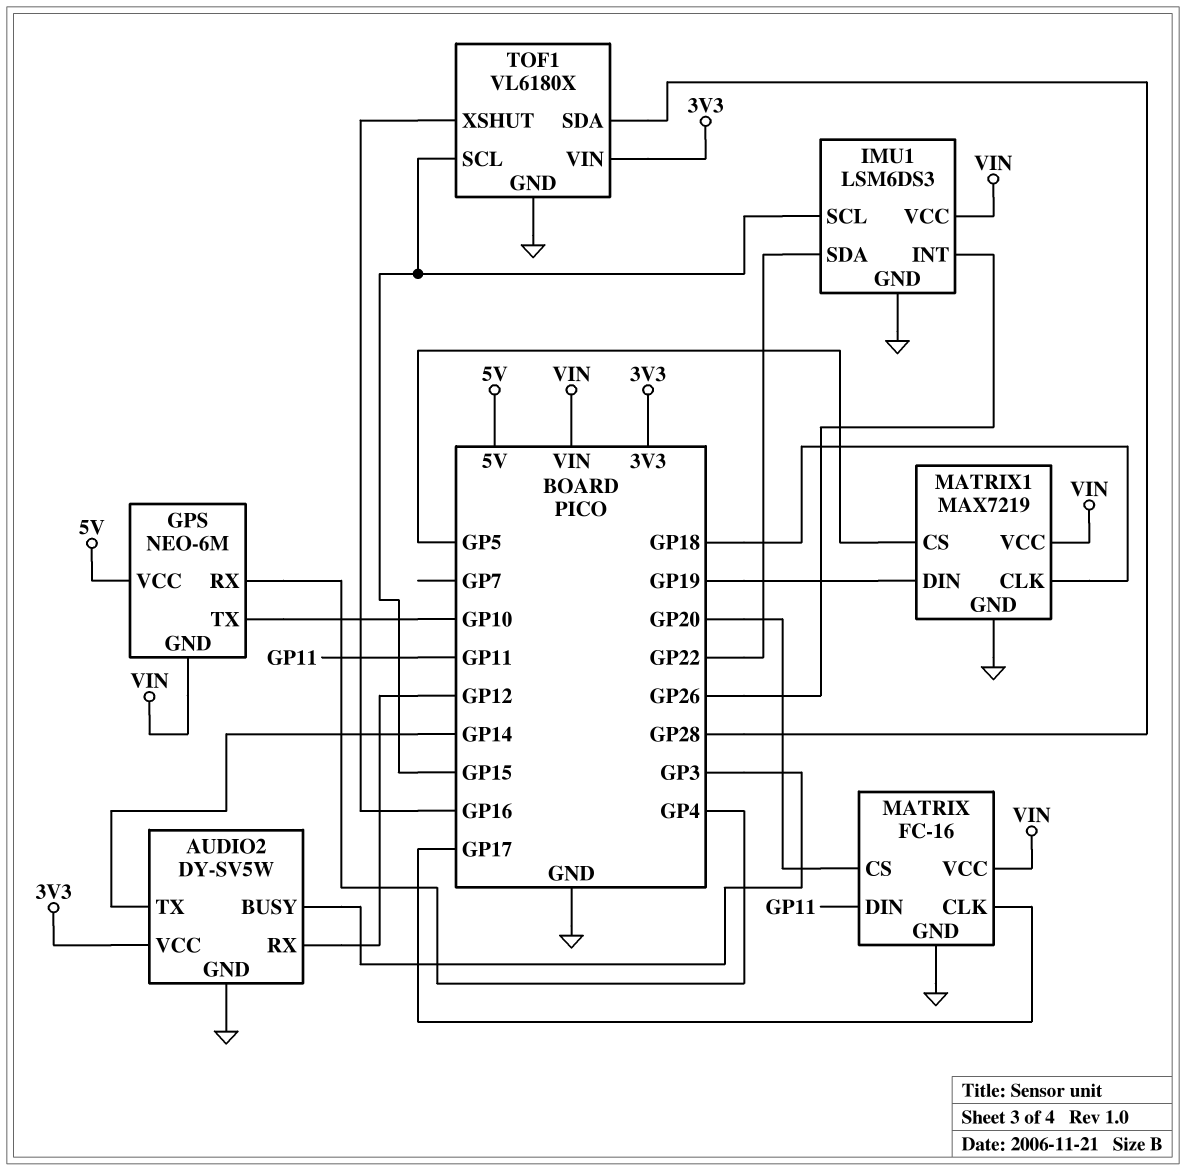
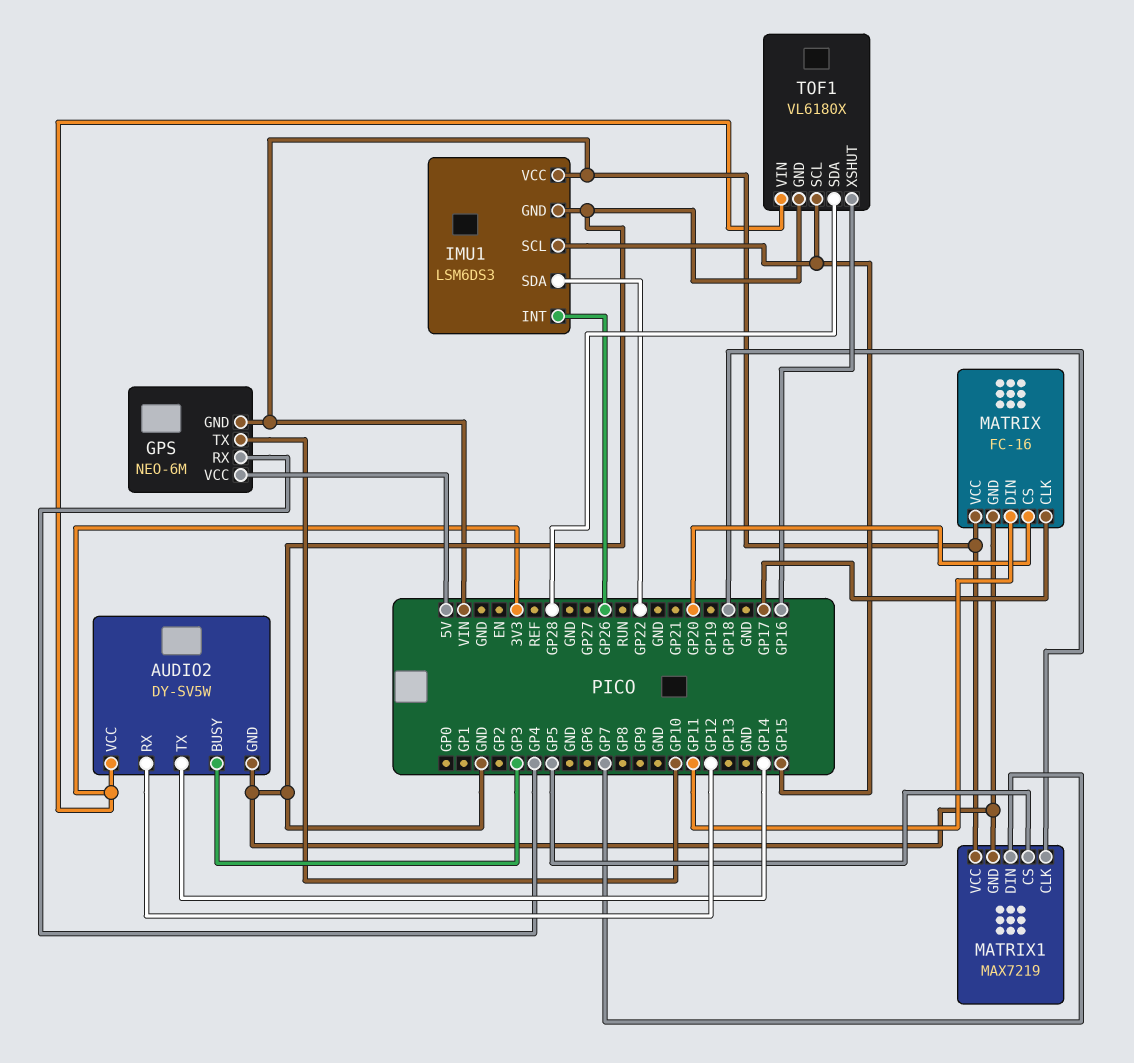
MATRIX1 pin DIN: GP19 -> GP7

